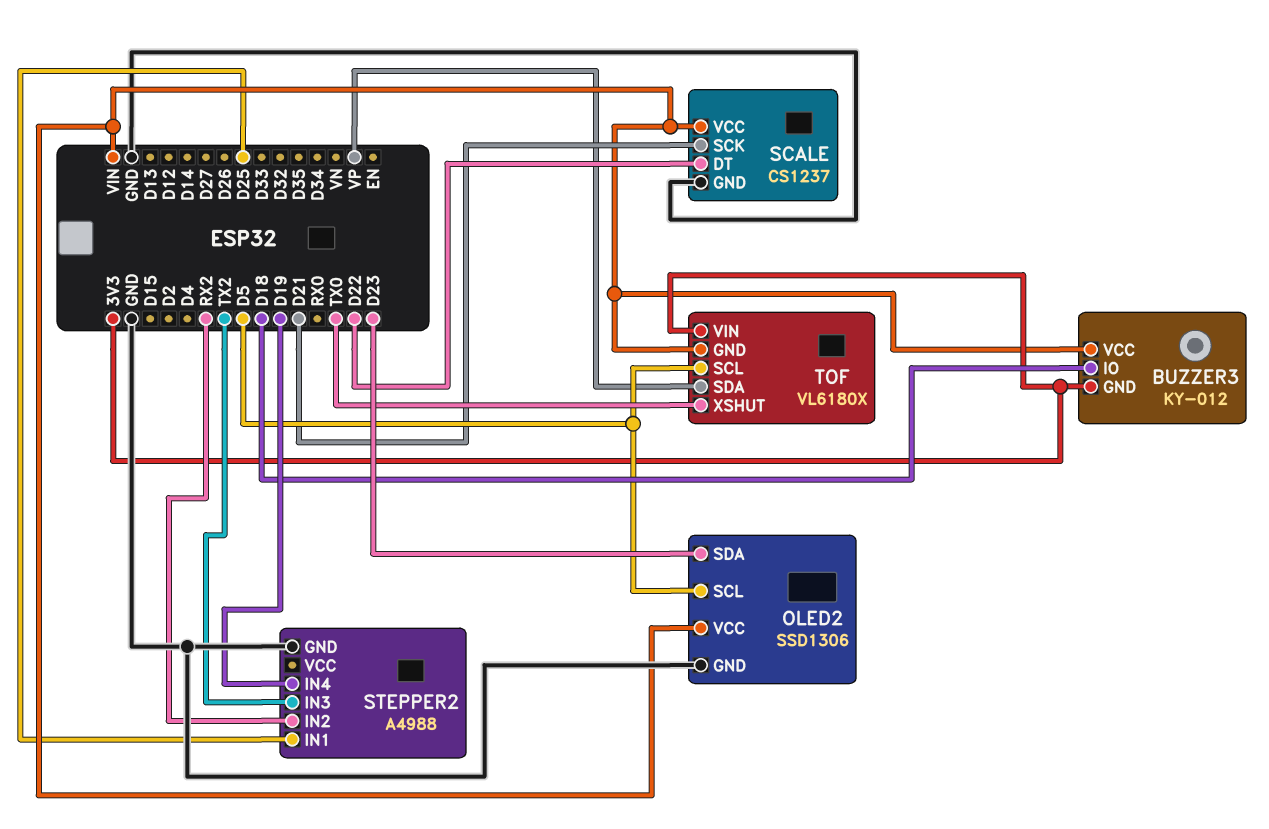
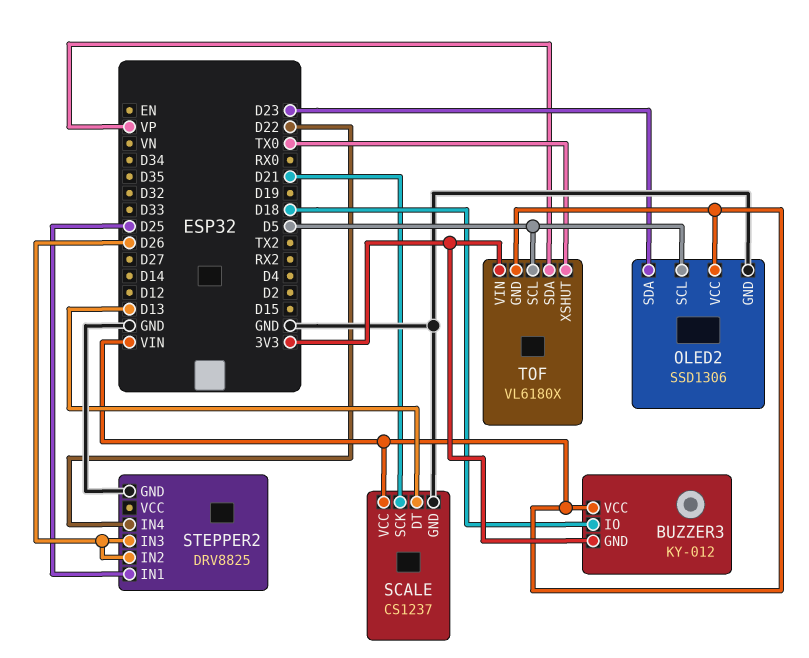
SCALE pin DT: D22 -> D13
STEPPER2: A4988 -> DRV8825
STEPPER2 pin IN2: RX2 -> D26
STEPPER2 pin IN3: TX2 -> D26
STEPPER2 pin IN4: D19 -> D22

